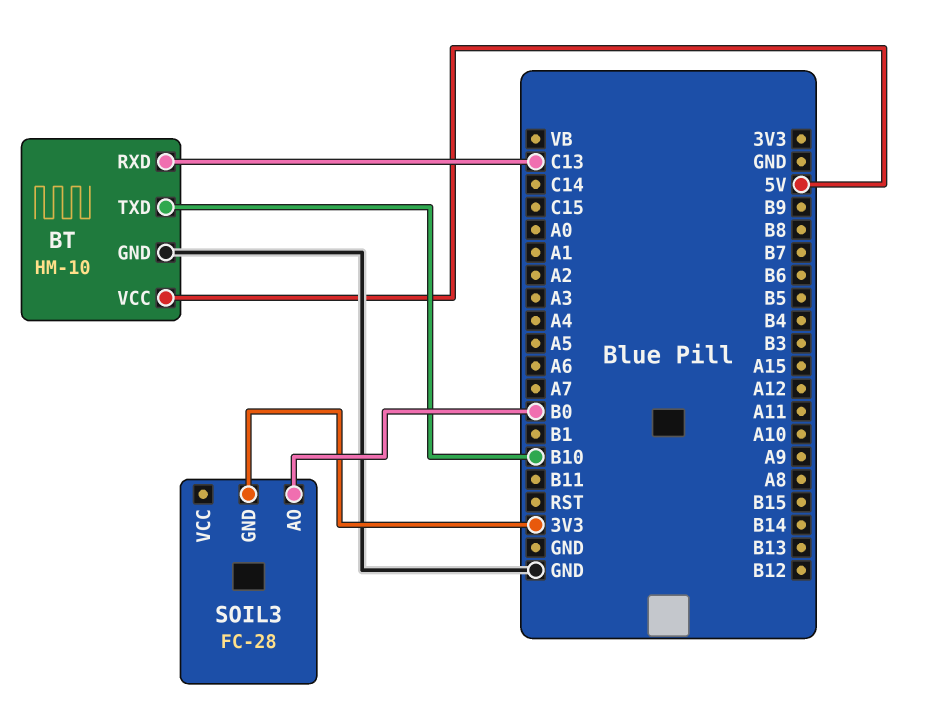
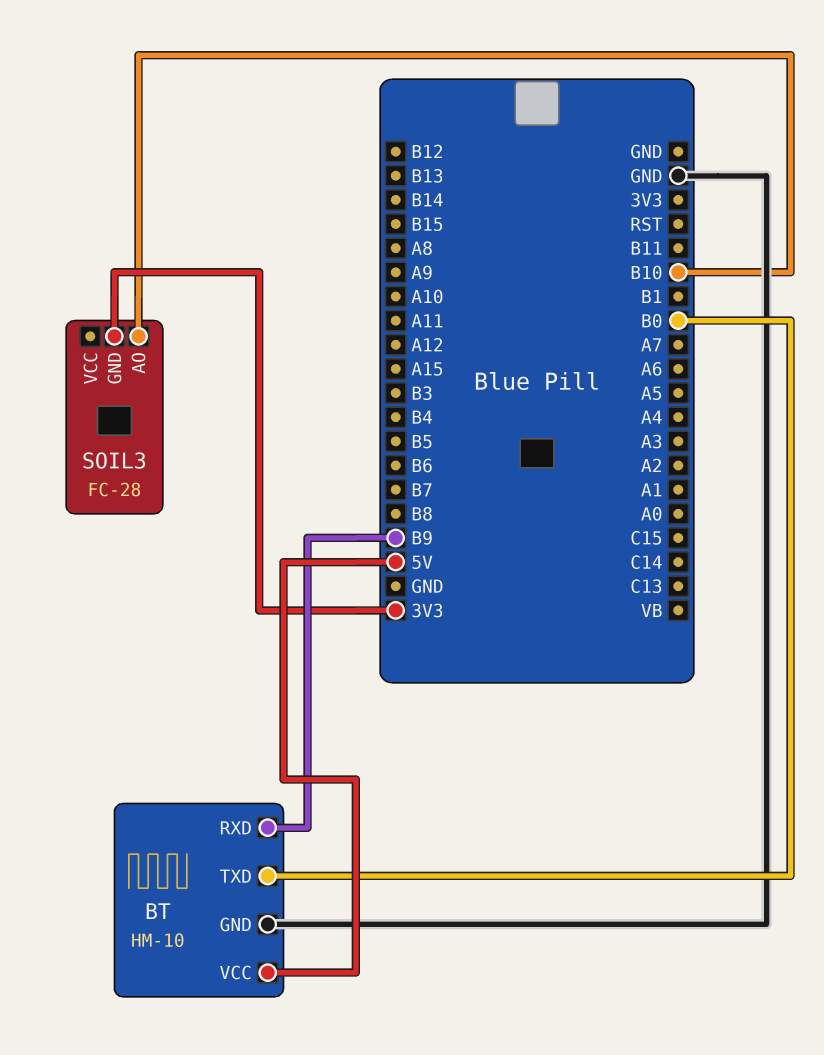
BT pin RXD: C13 -> B9
BT pin TXD: B10 -> B0
SOIL3 pin AO: B0 -> B10

